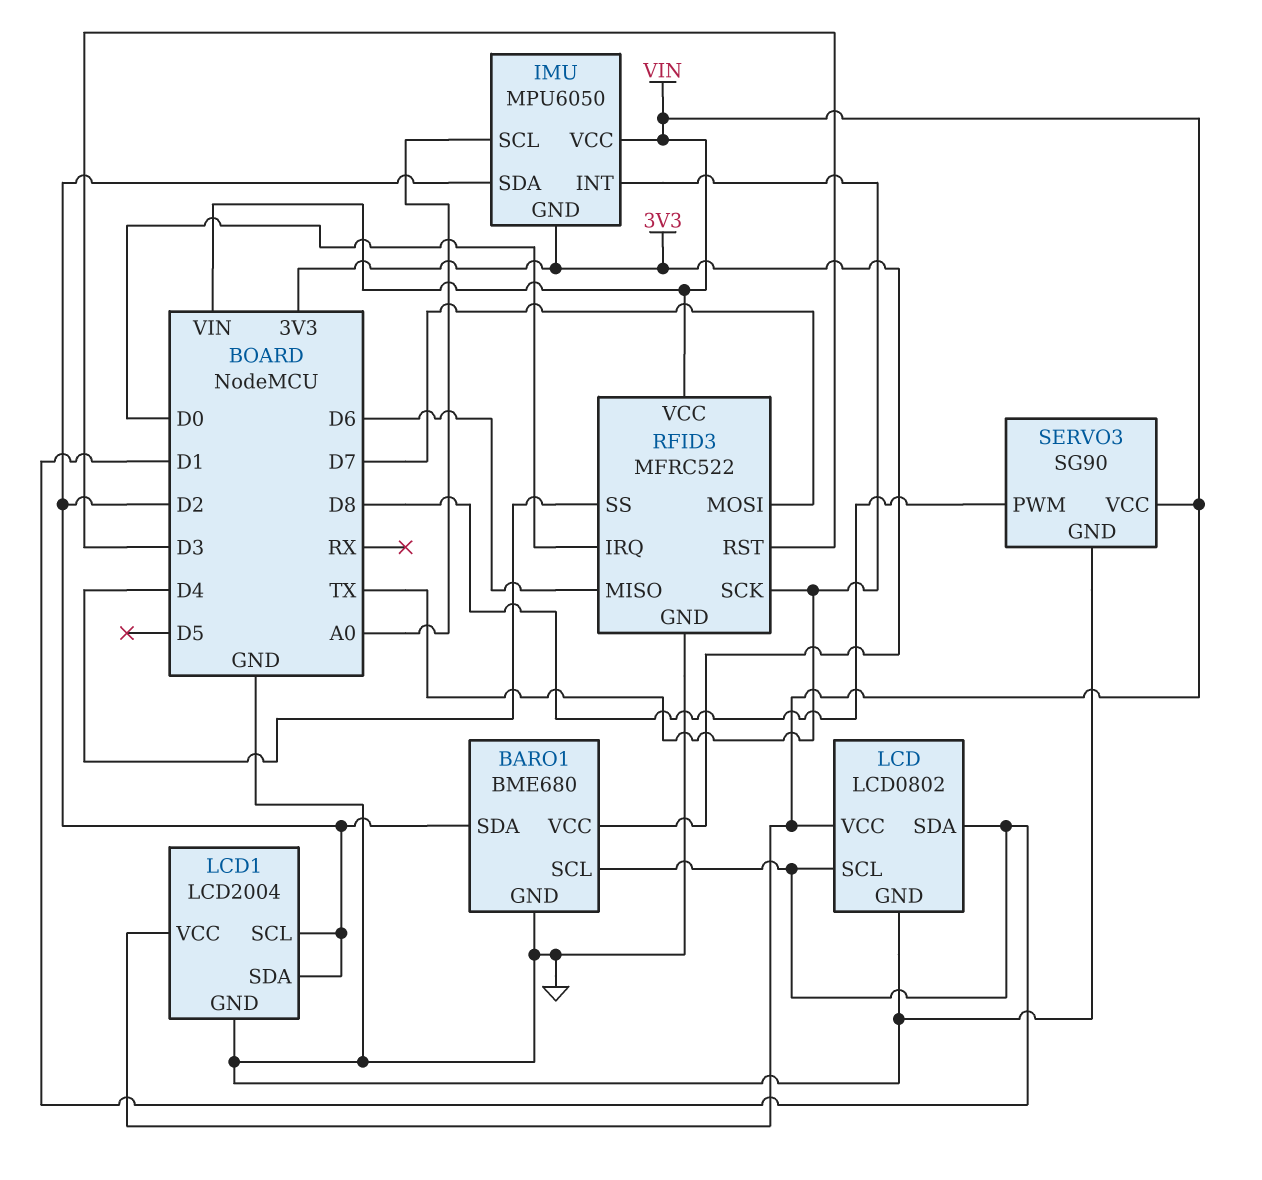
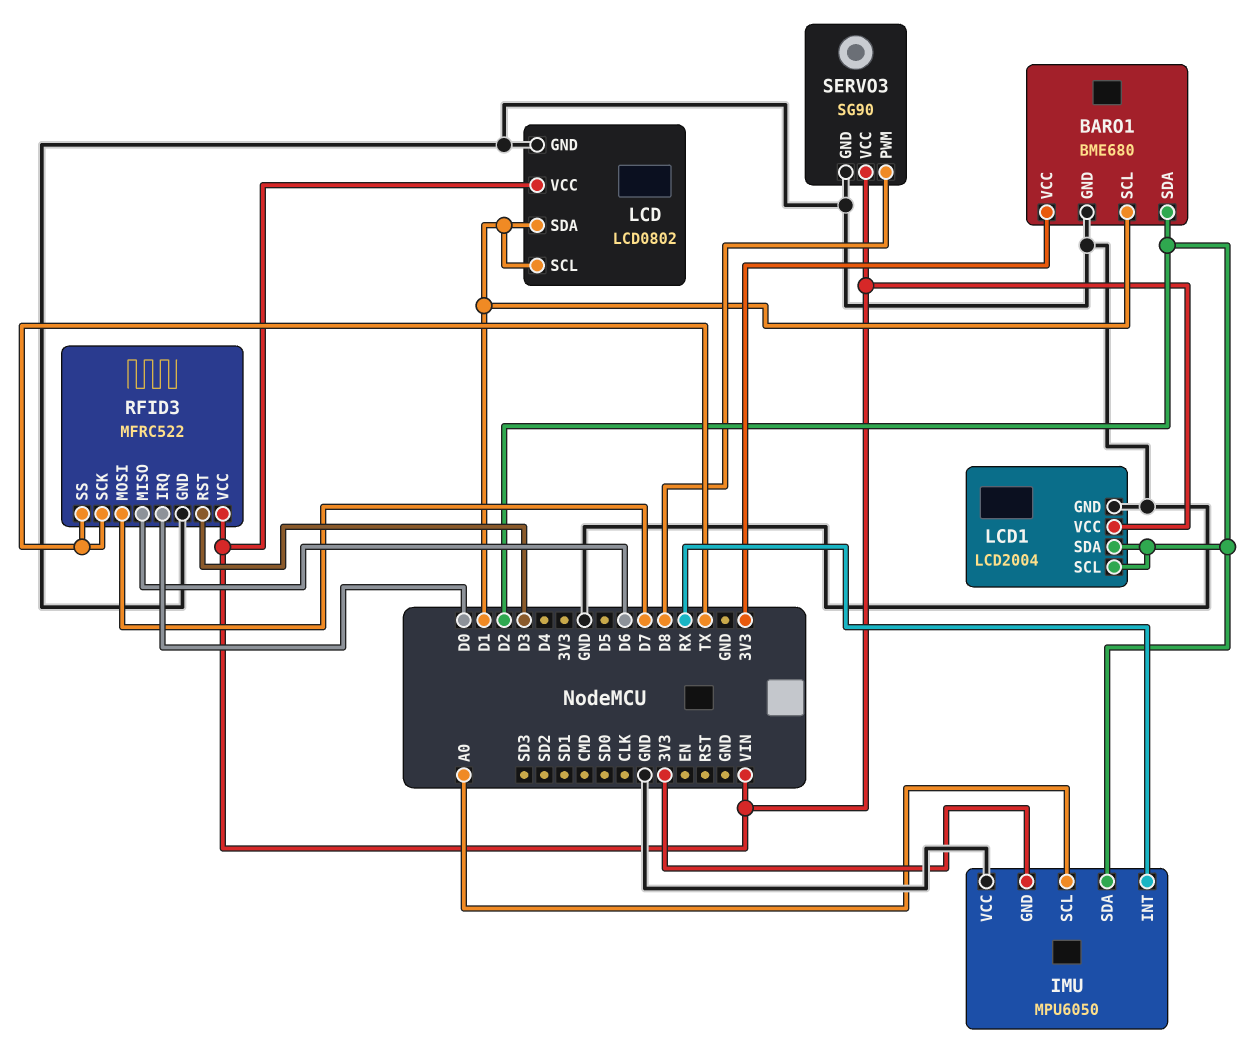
IMU pin INT: TX -> RX
IMU pin VCC: VIN -> GND
RFID3 pin SS: D4 -> TX

